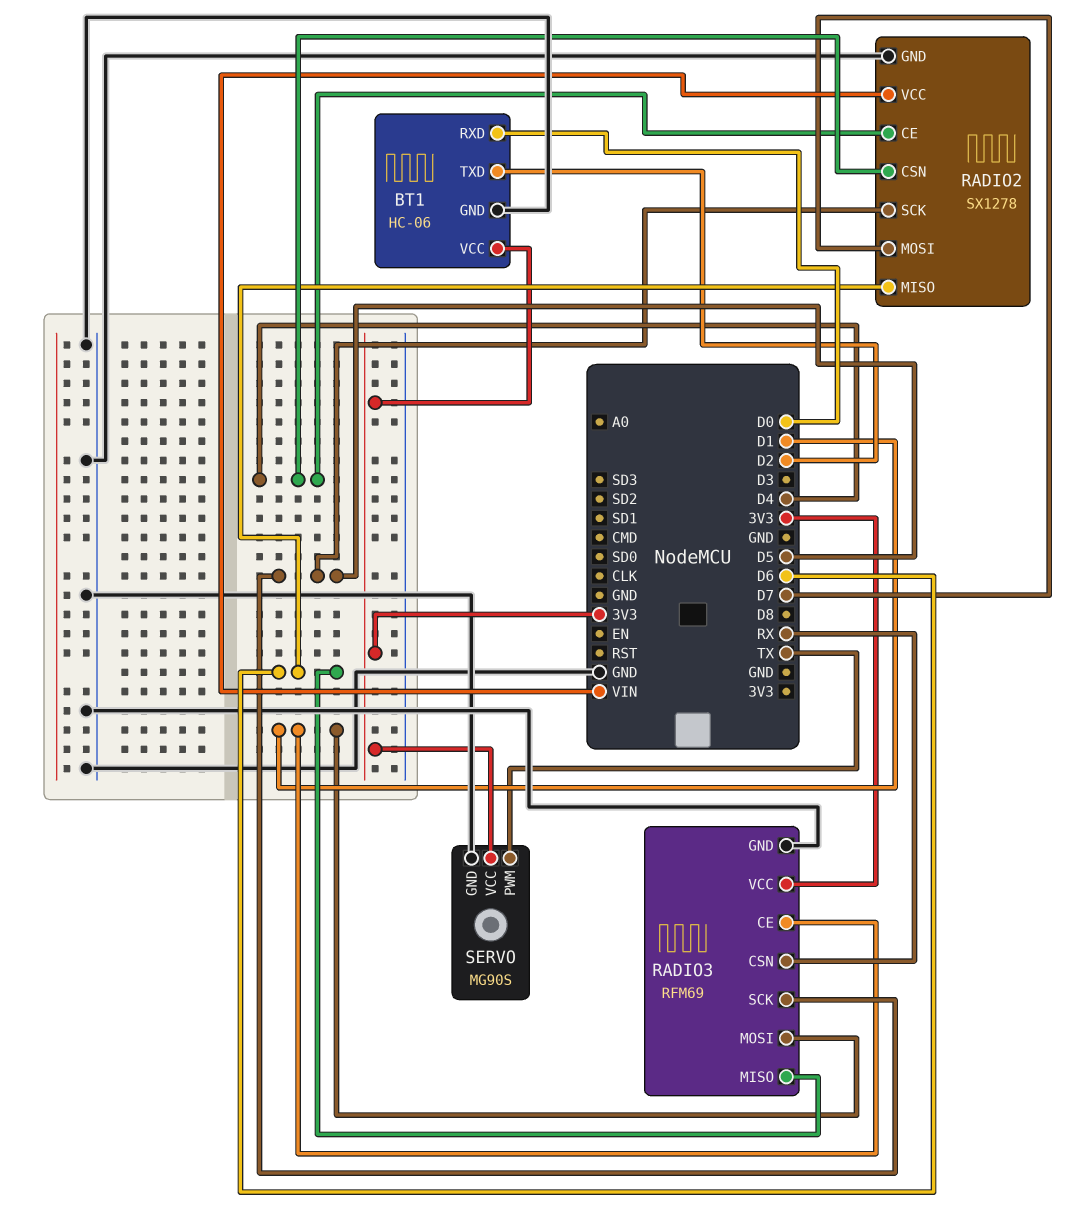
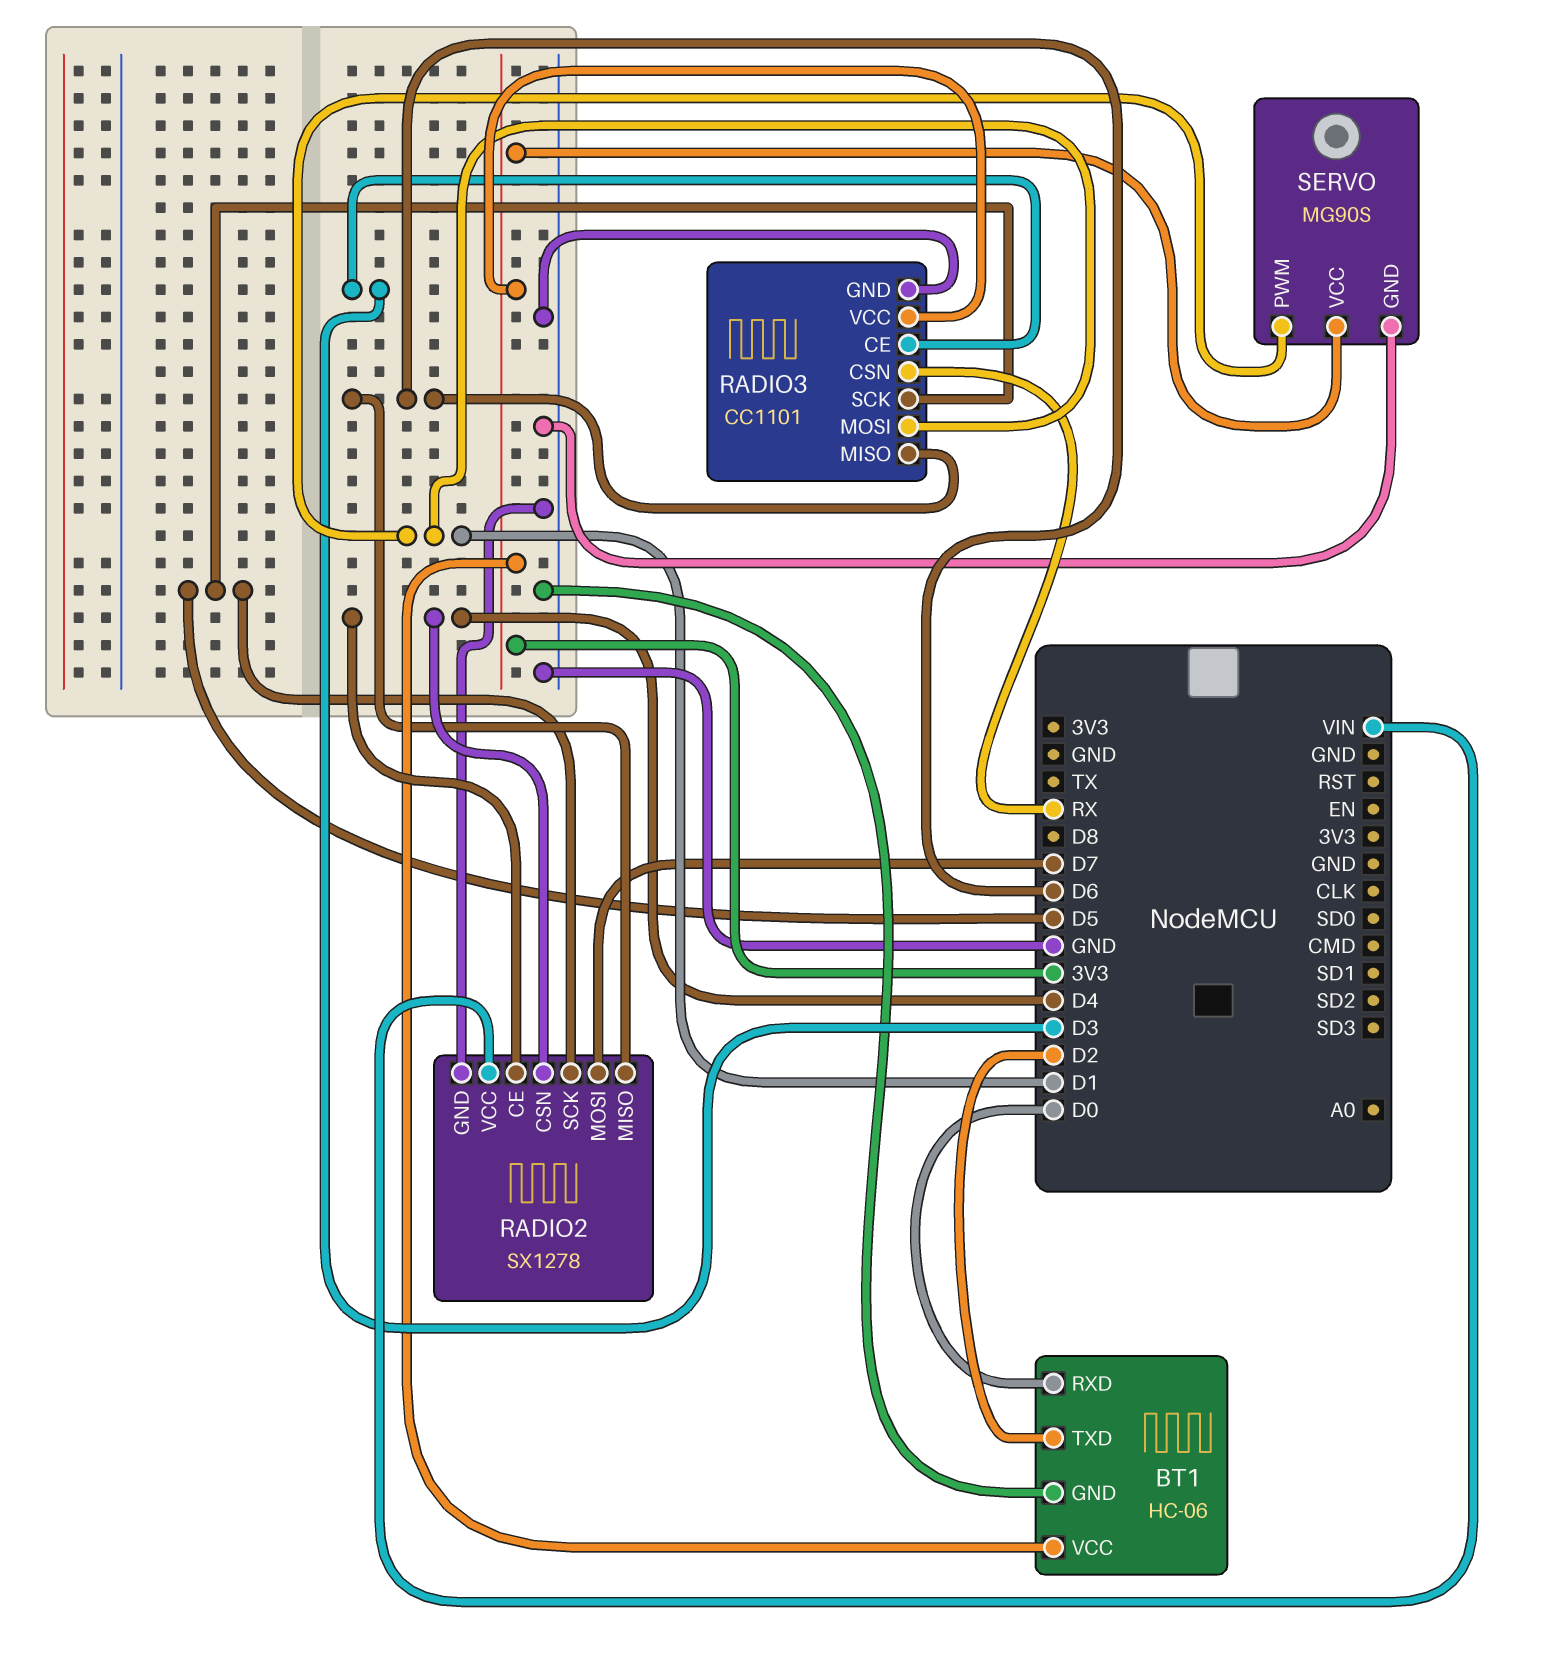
RADIO3: RFM69 -> CC1101
RADIO3 pin CE: D1 -> D3
SERVO pin PWM: TX -> D1

